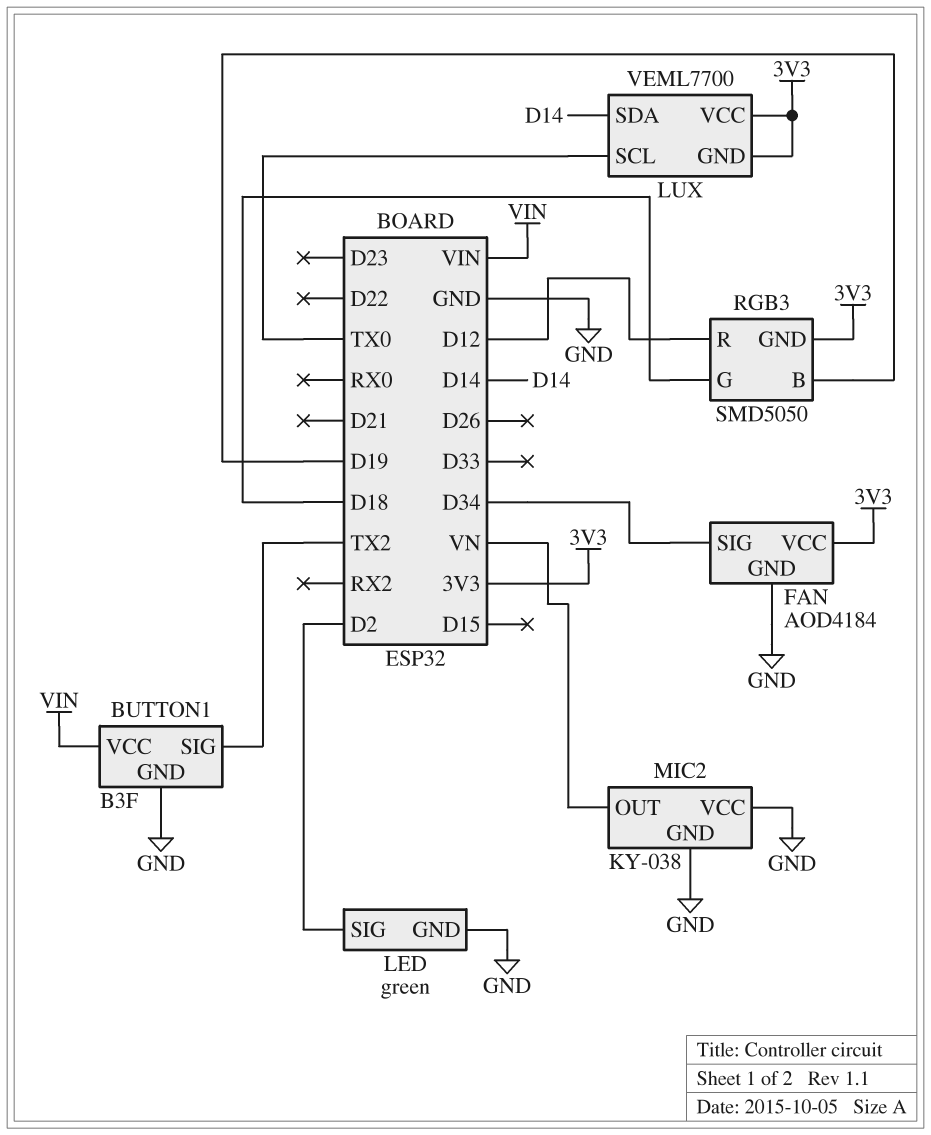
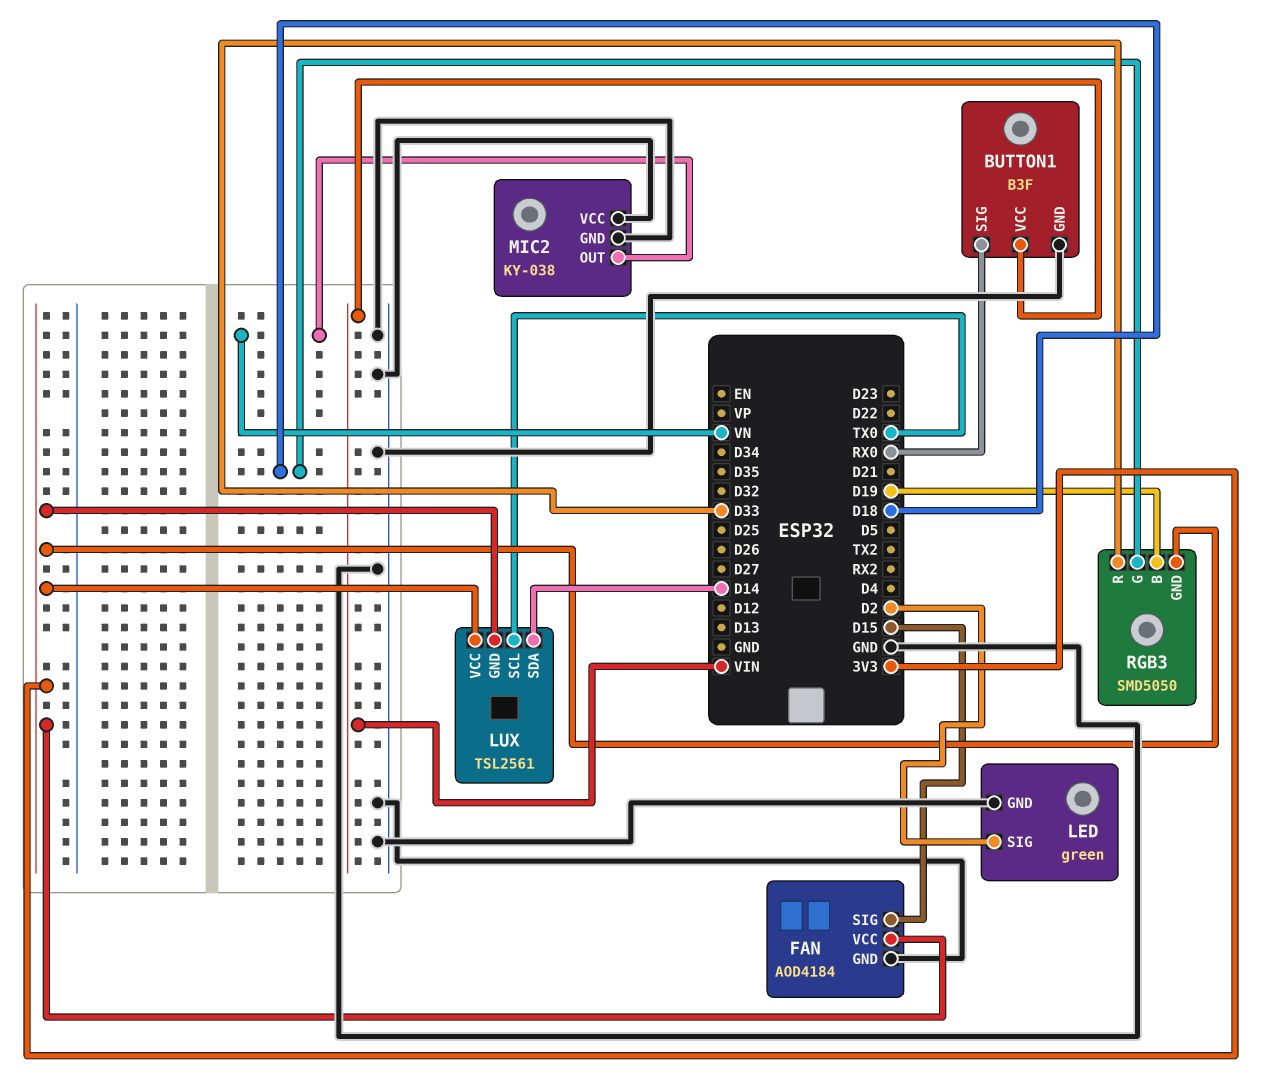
BUTTON1 pin SIG: TX2 -> RX0
FAN pin SIG: D34 -> D15
LUX: VEML7700 -> TSL2561
RGB3 pin R: D12 -> D33

